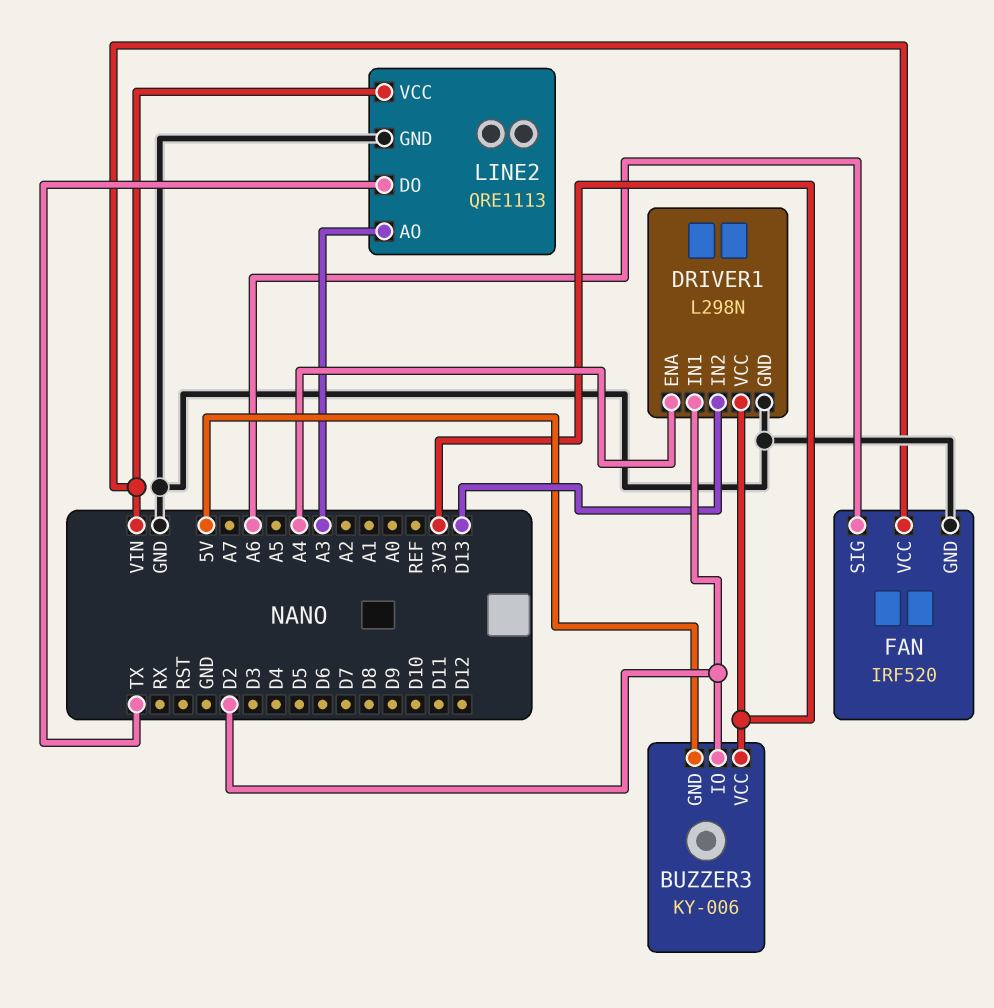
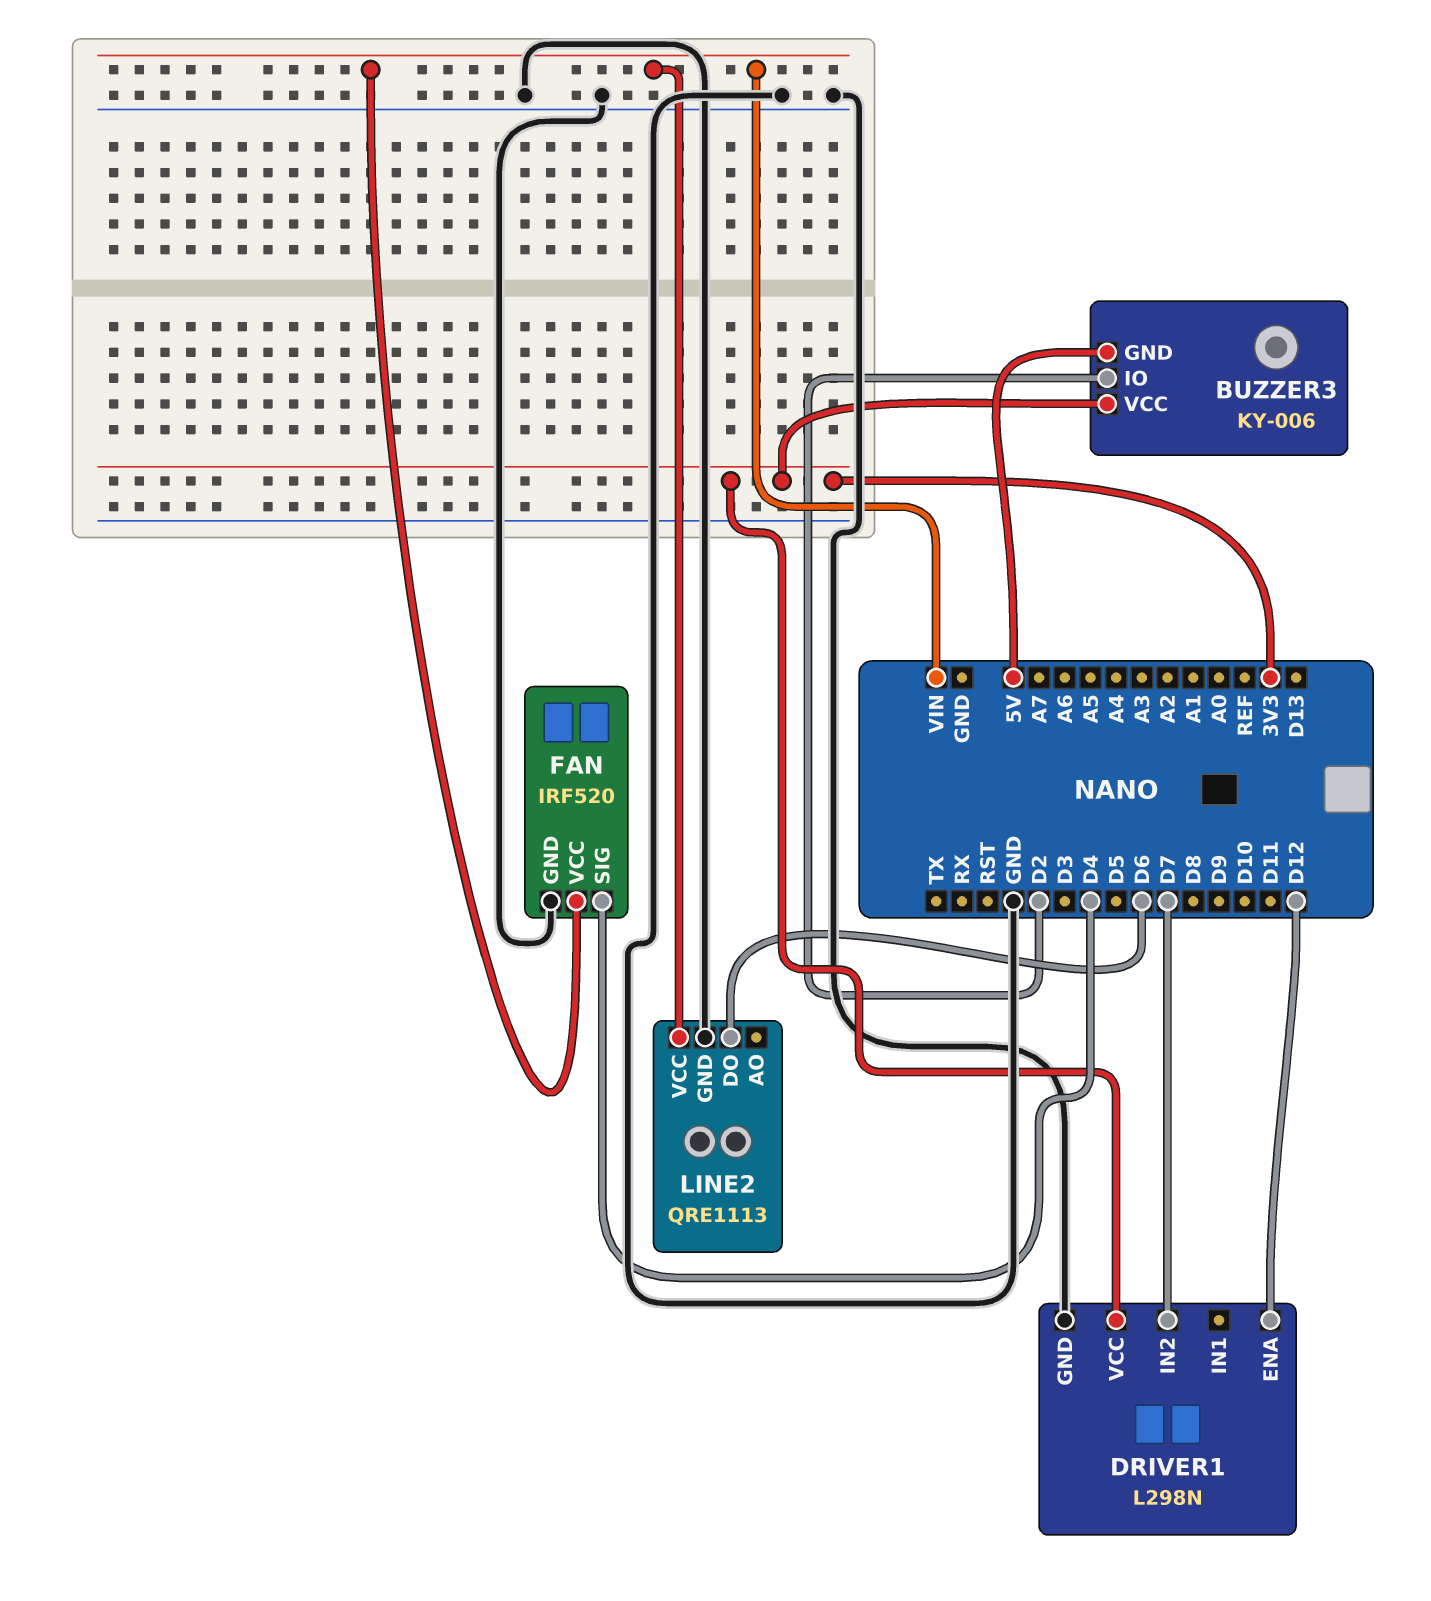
DRIVER1 pin ENA: A4 -> D12
DRIVER1 pin IN1: D2 -> none
DRIVER1 pin IN2: D13 -> D7
FAN pin SIG: A6 -> D4
LINE2 pin AO: A3 -> none
LINE2 pin DO: TX -> D6

